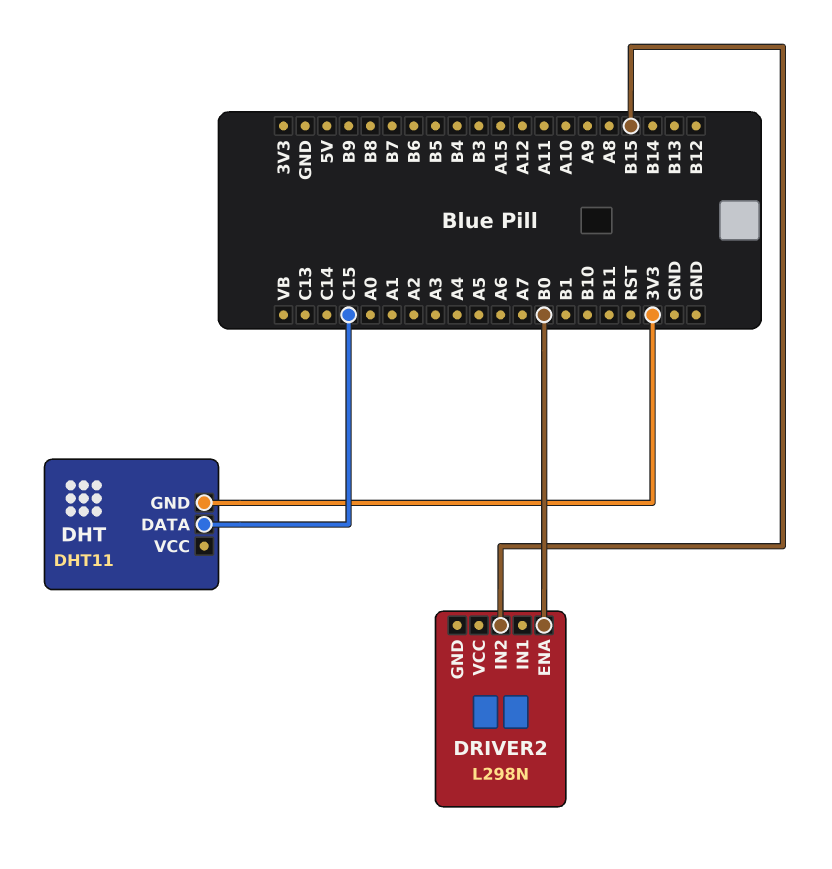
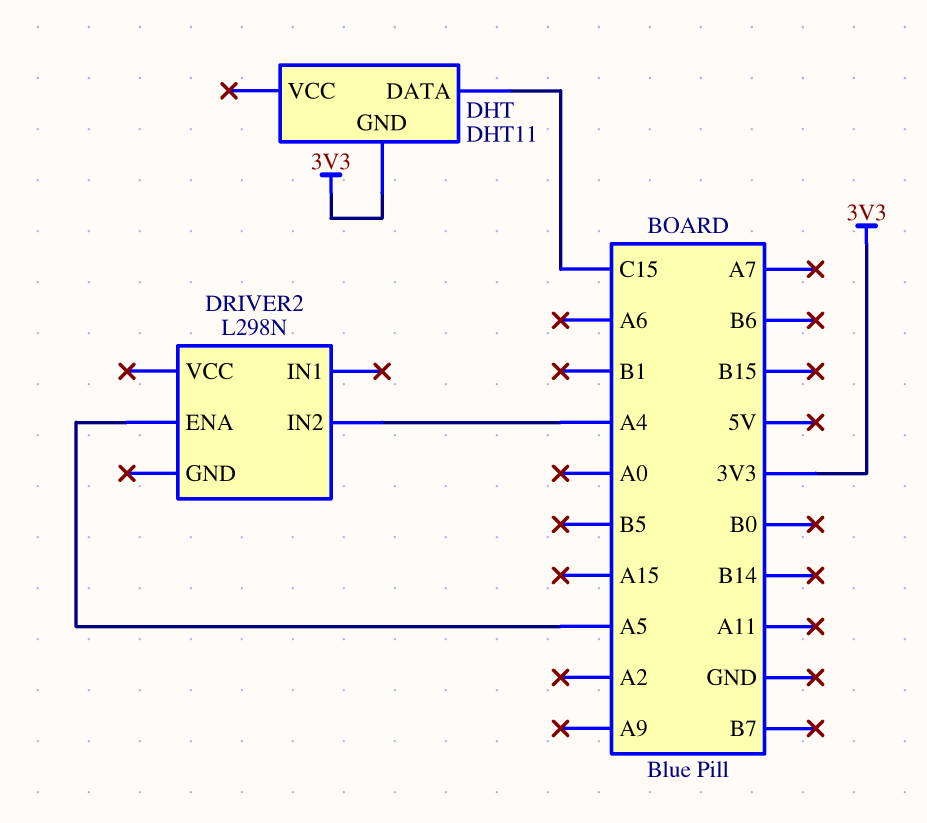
DRIVER2 pin ENA: B0 -> A5
DRIVER2 pin IN2: B15 -> A4

